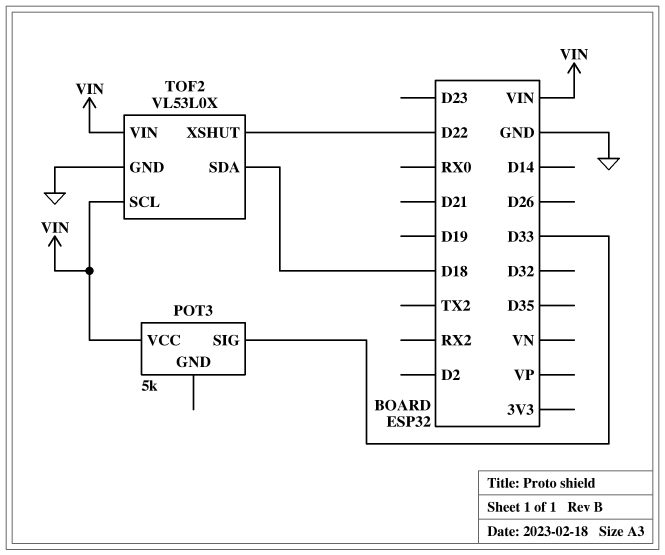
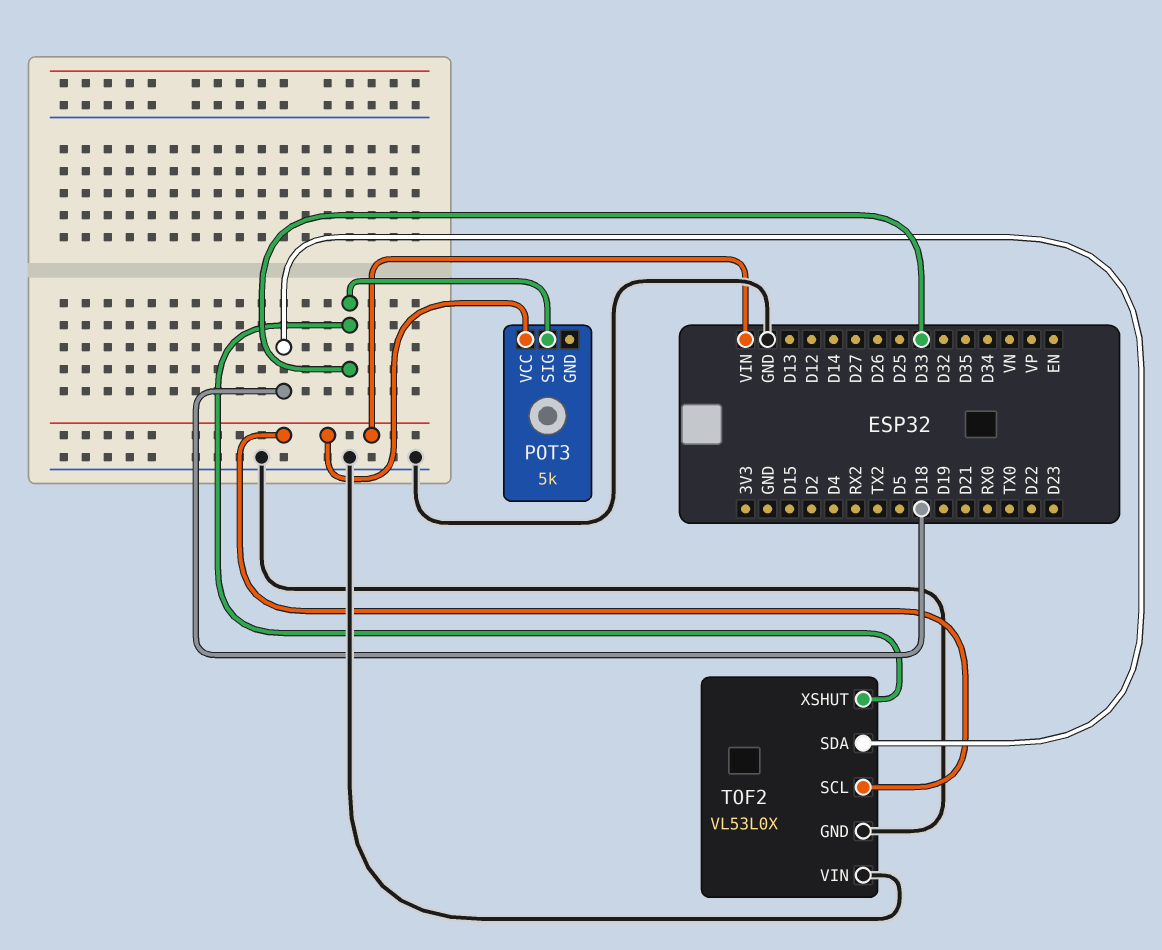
TOF2 pin VIN: VIN -> GND
TOF2 pin XSHUT: D22 -> D33

